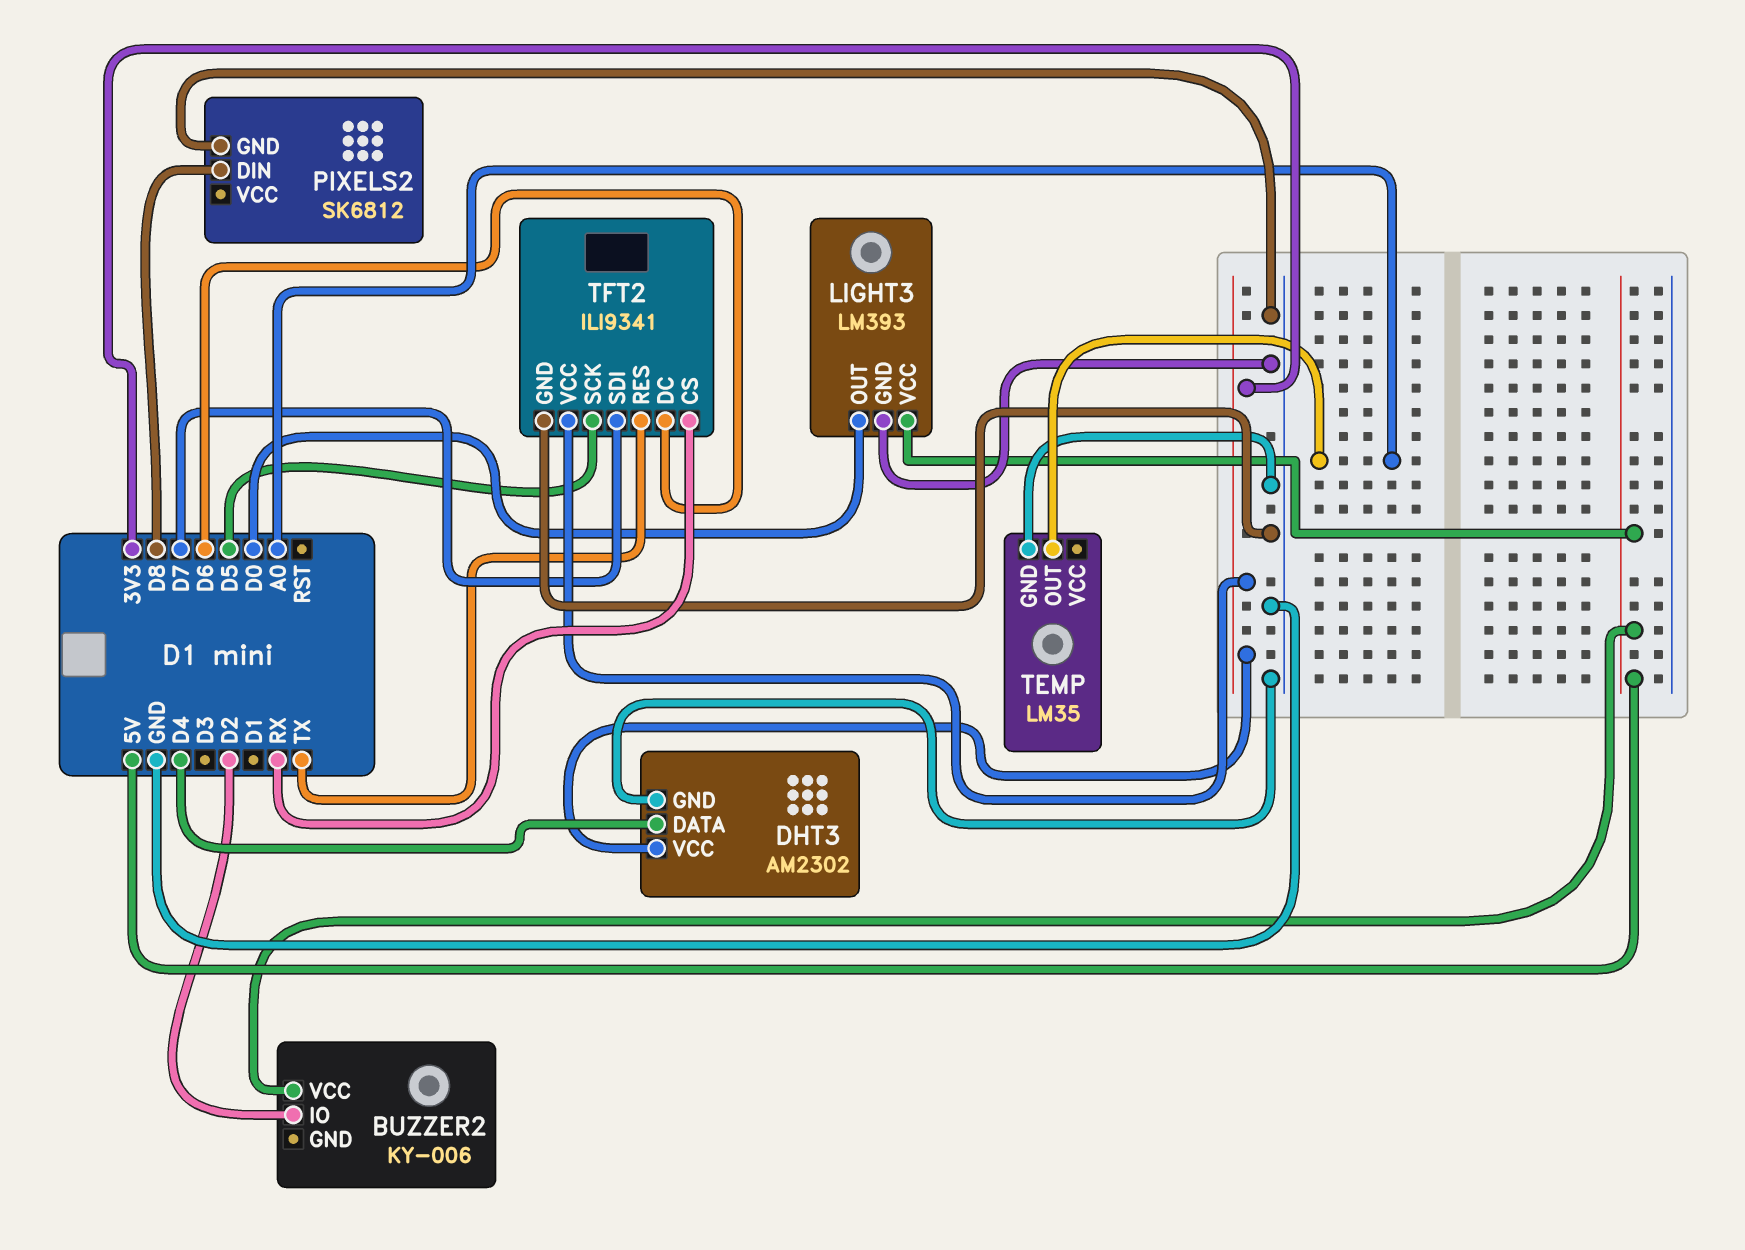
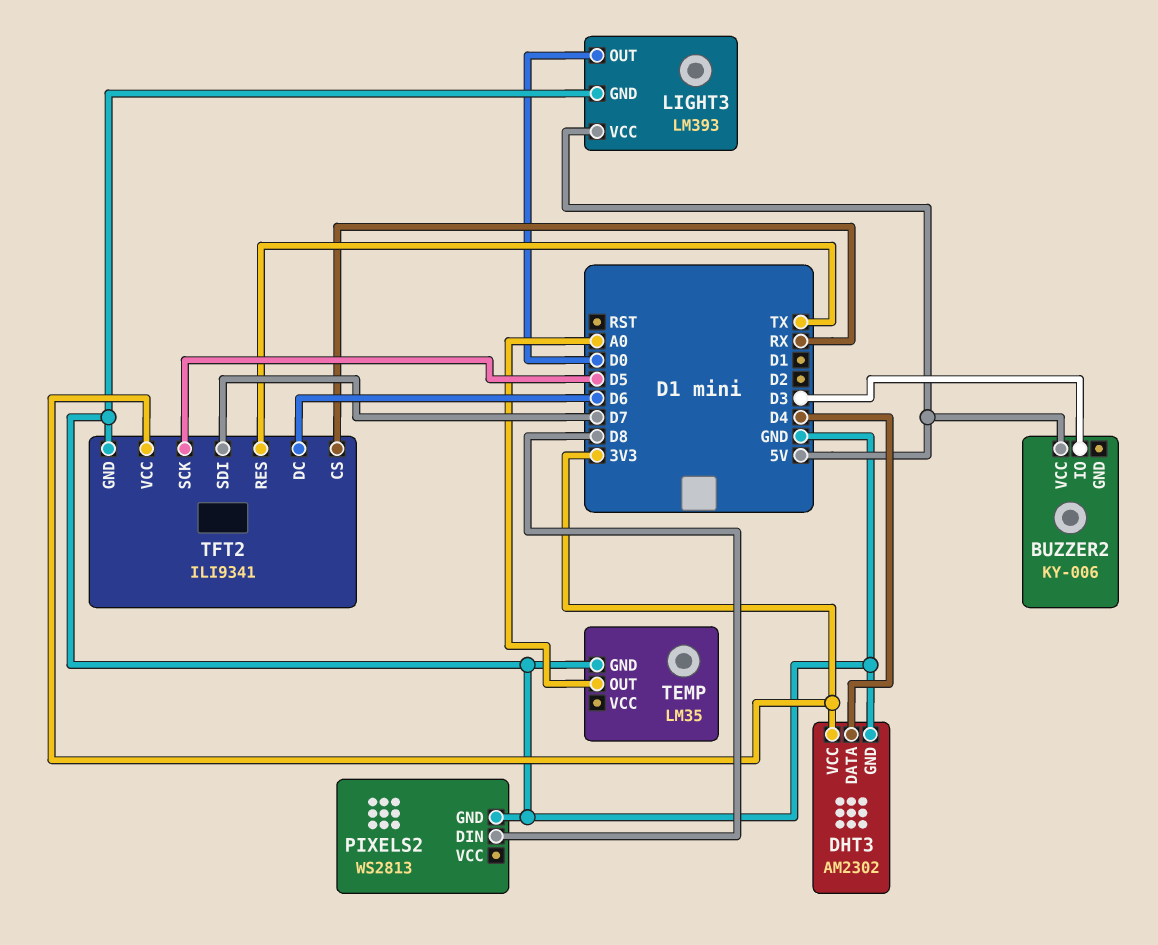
BUZZER2 pin IO: D2 -> D3
PIXELS2: SK6812 -> WS2813

